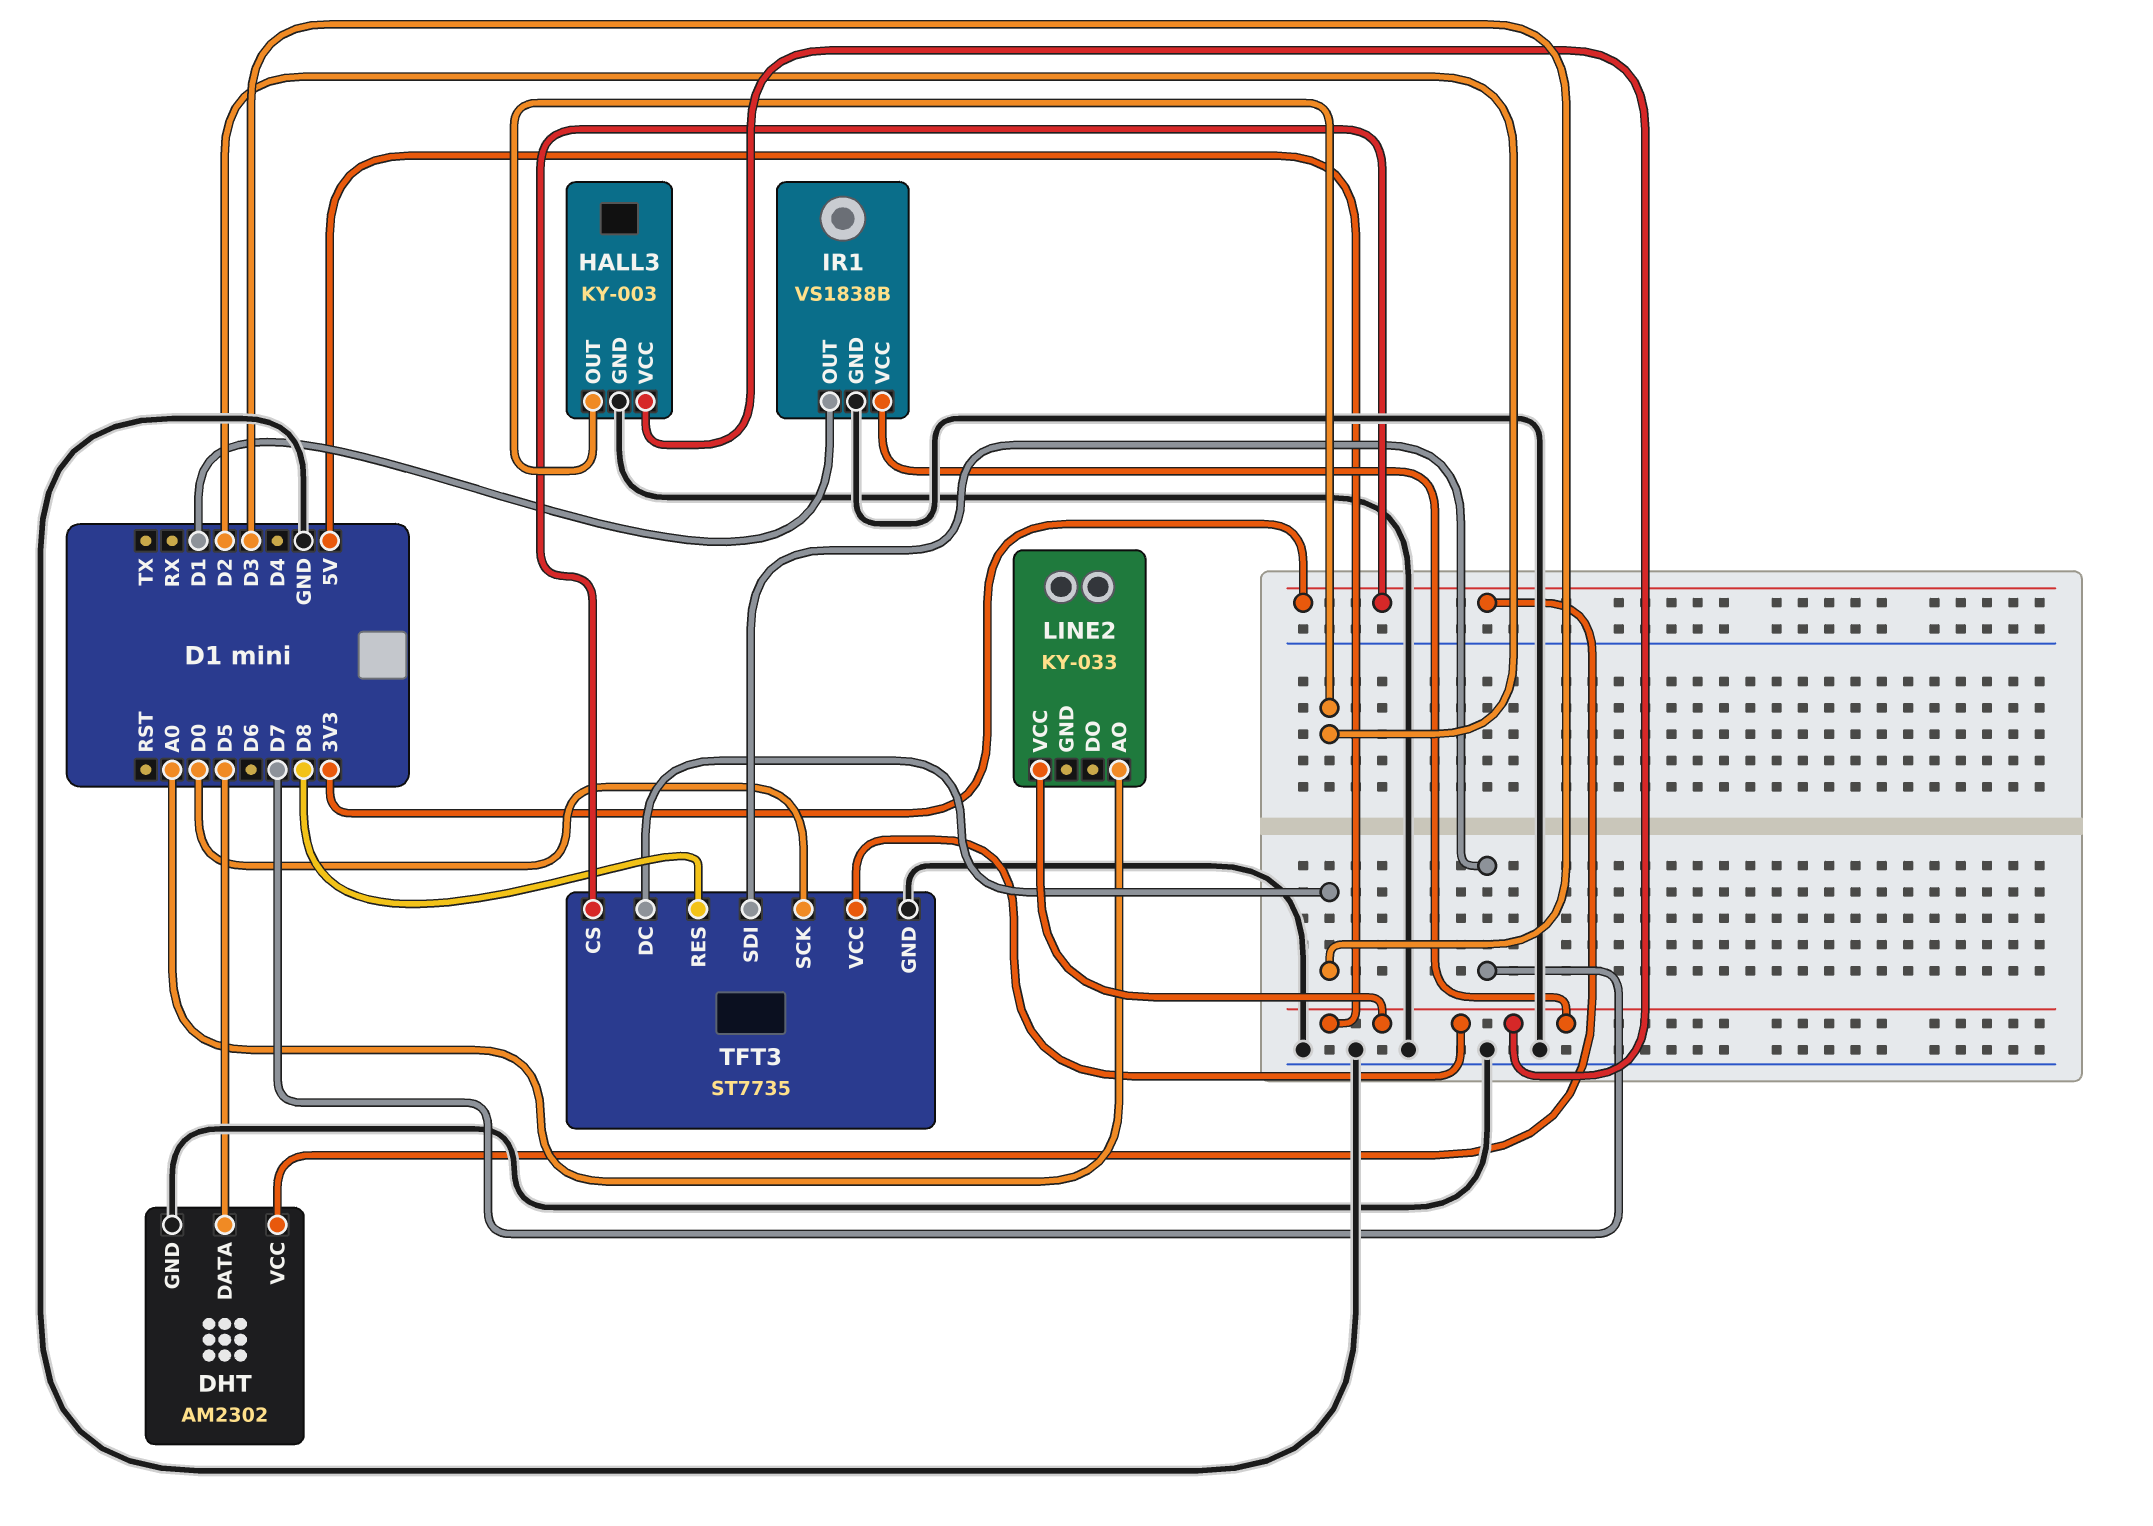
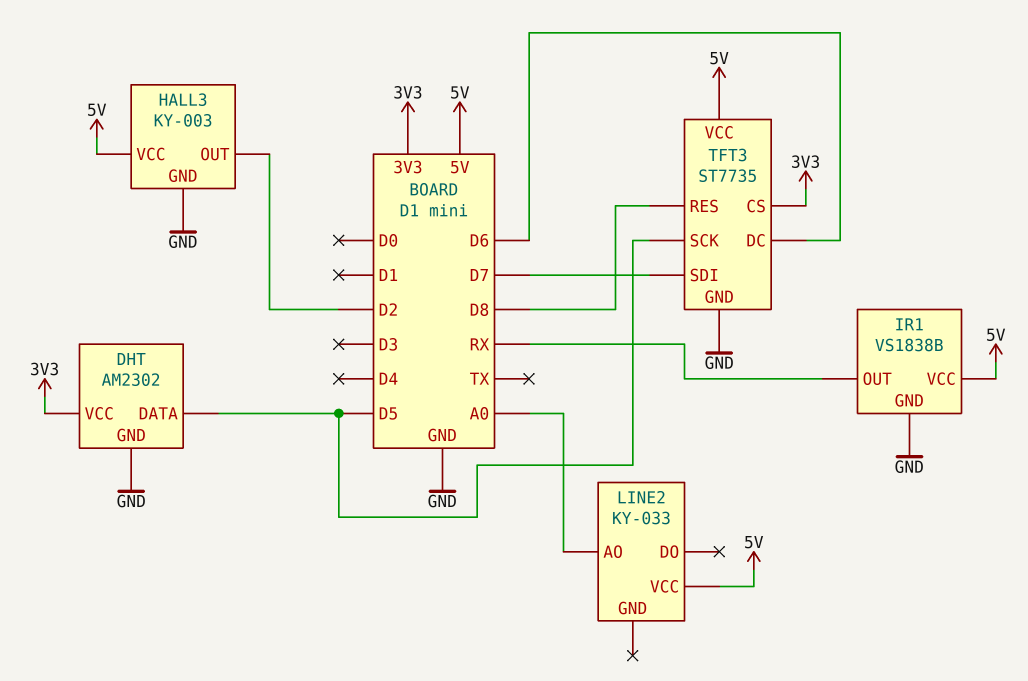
IR1 pin OUT: D1 -> RX
TFT3 pin DC: D3 -> D6
TFT3 pin SCK: D0 -> D5

